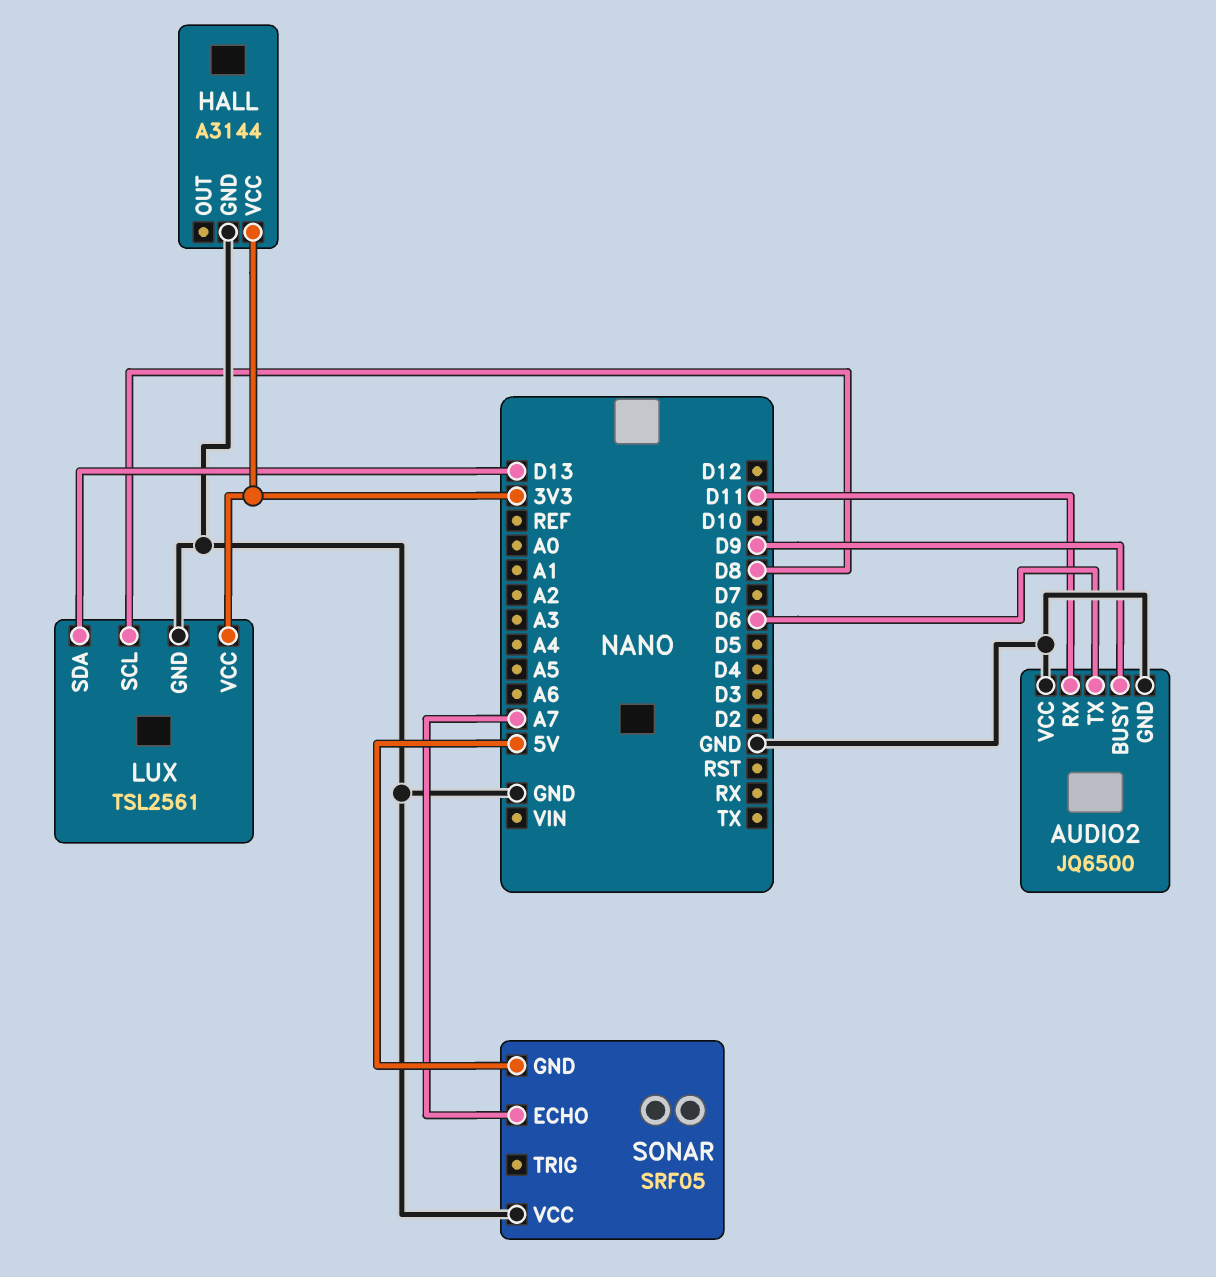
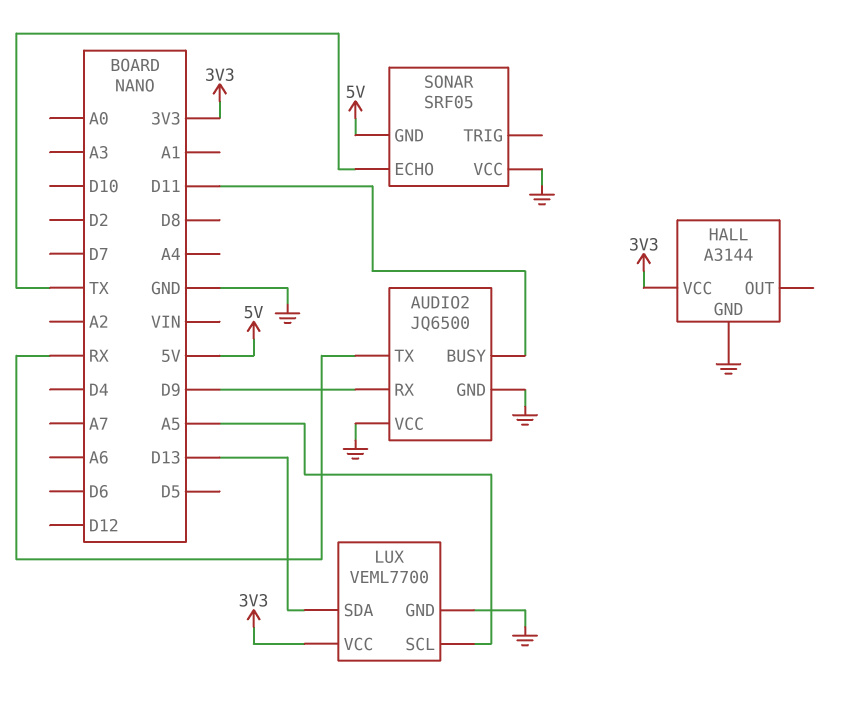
AUDIO2 pin BUSY: D9 -> D11
AUDIO2 pin RX: D11 -> D9
AUDIO2 pin TX: D6 -> RX
LUX: TSL2561 -> VEML7700
LUX pin SCL: D8 -> A5
SONAR pin ECHO: A7 -> TX

